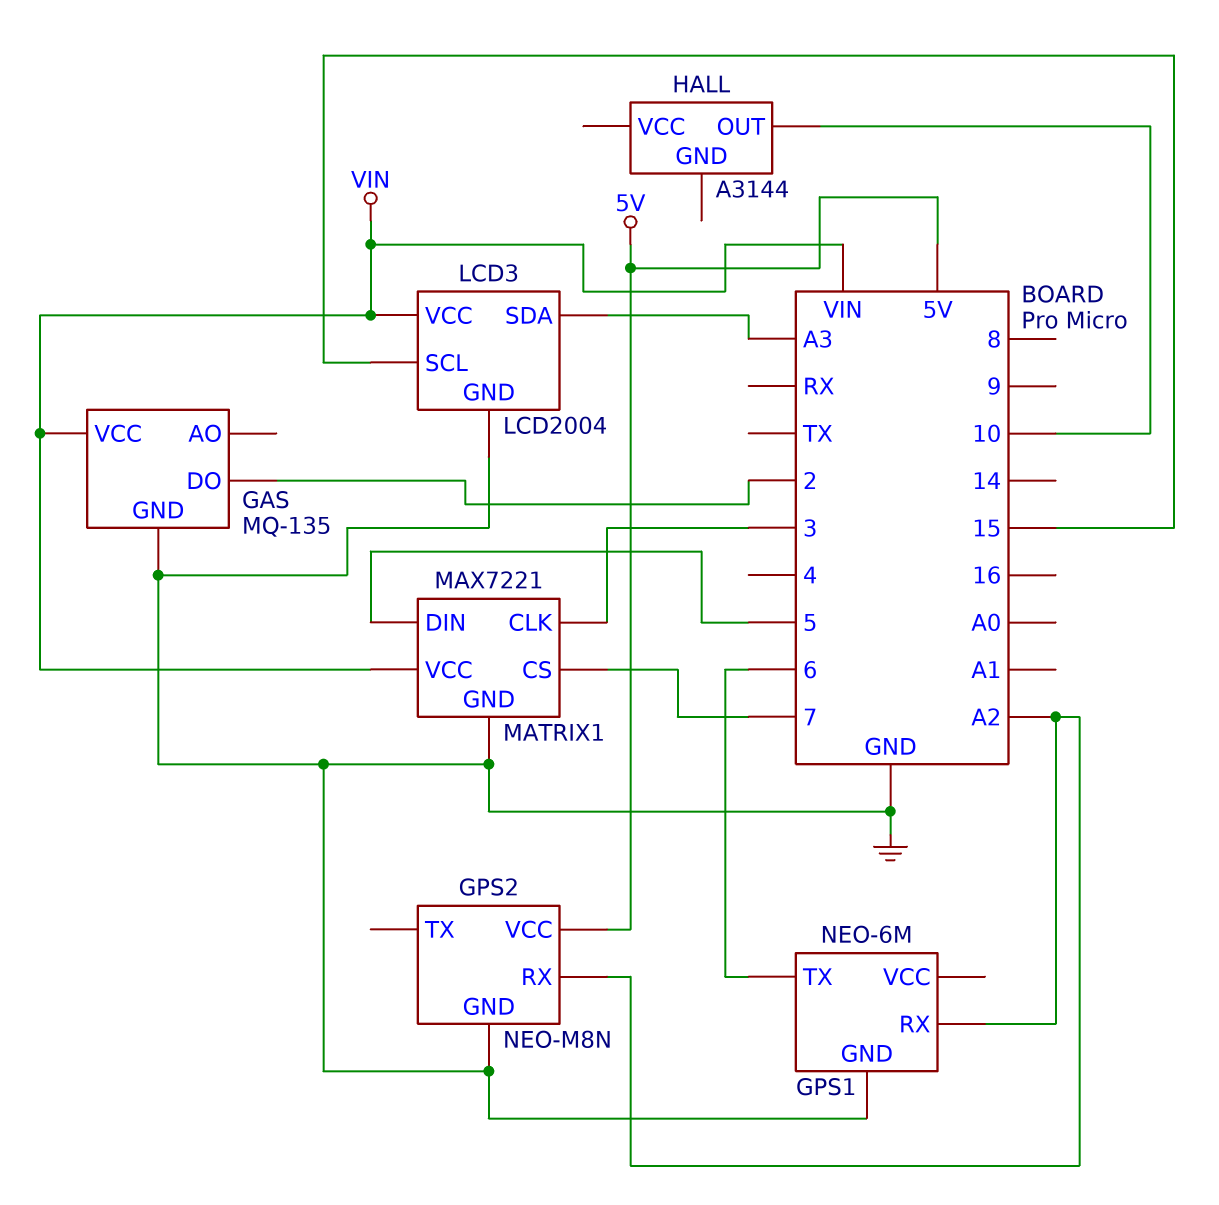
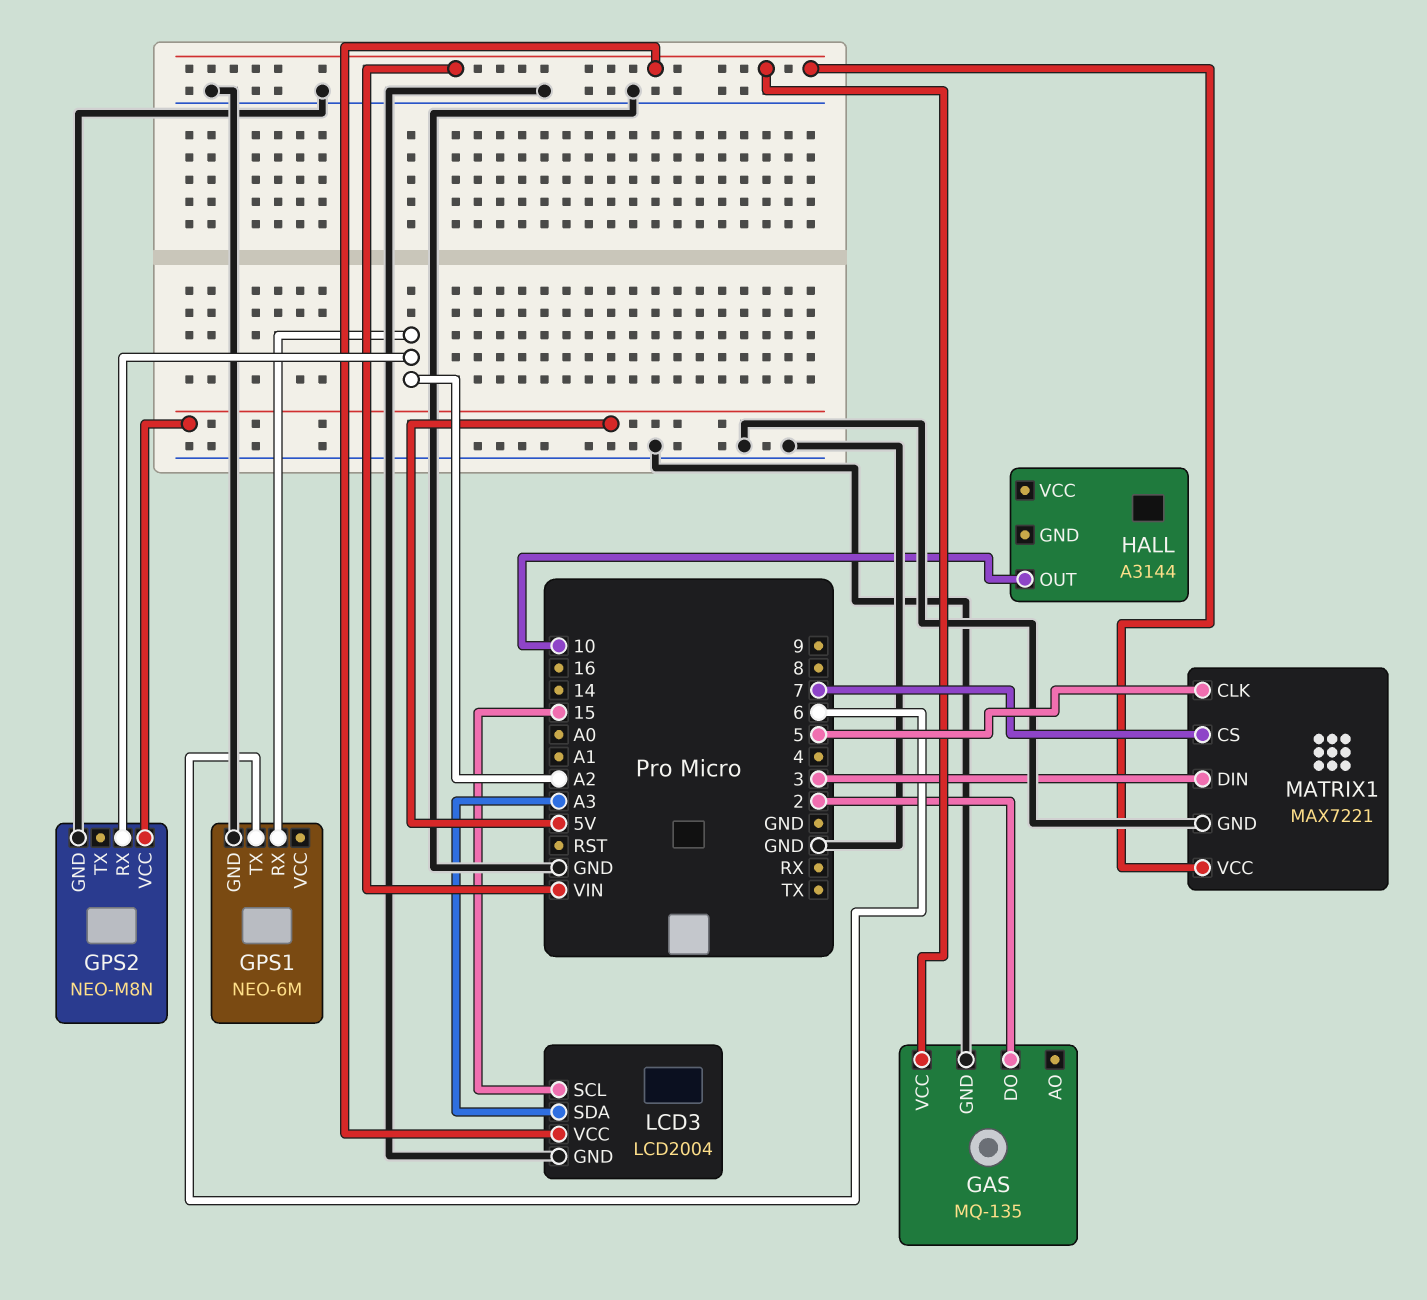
MATRIX1 pin CLK: 3 -> 5
MATRIX1 pin DIN: 5 -> 3

